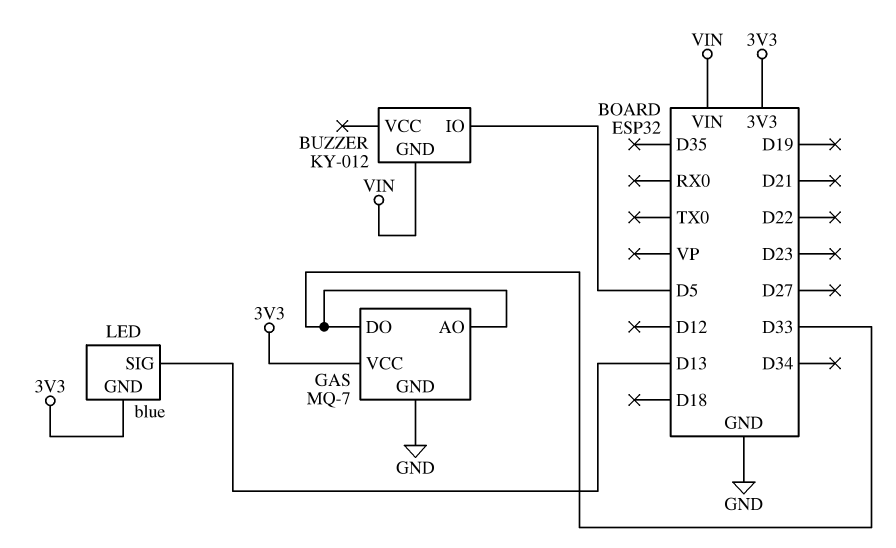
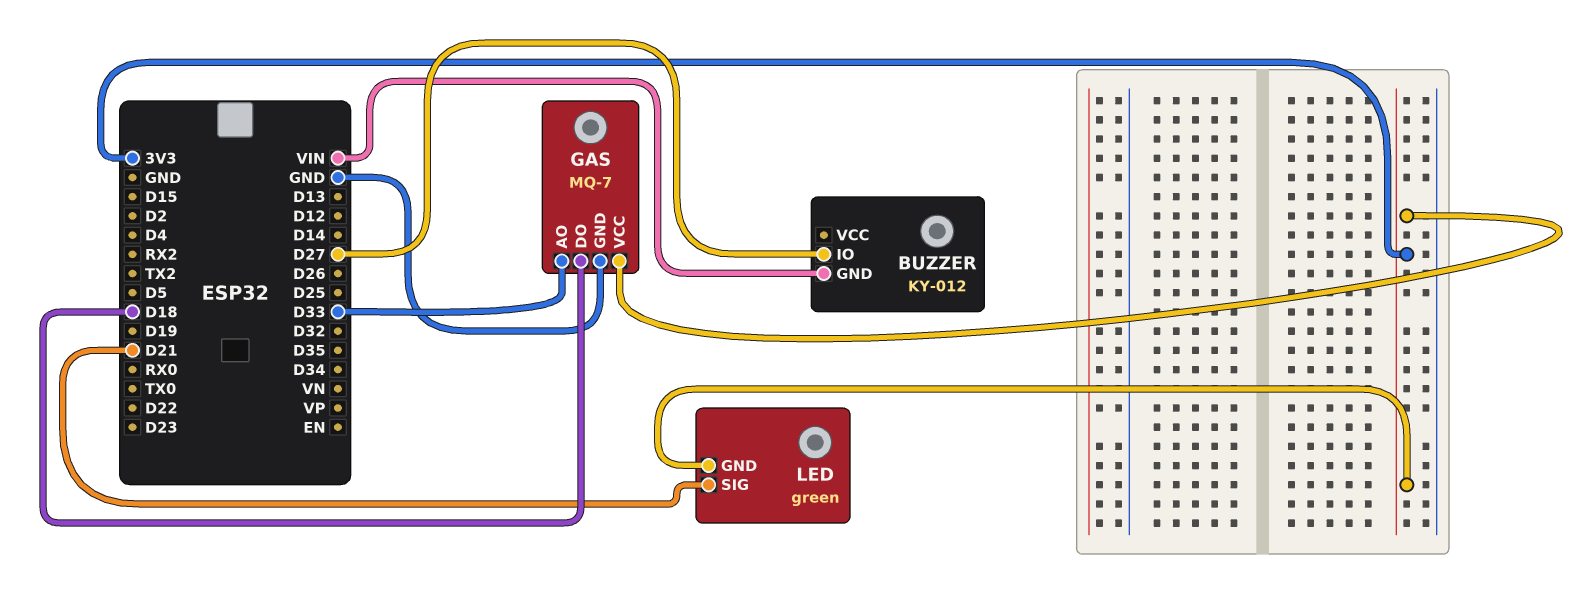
BUZZER pin IO: D5 -> D27
GAS pin DO: D33 -> D18
LED: blue -> green
LED pin SIG: D13 -> D21

